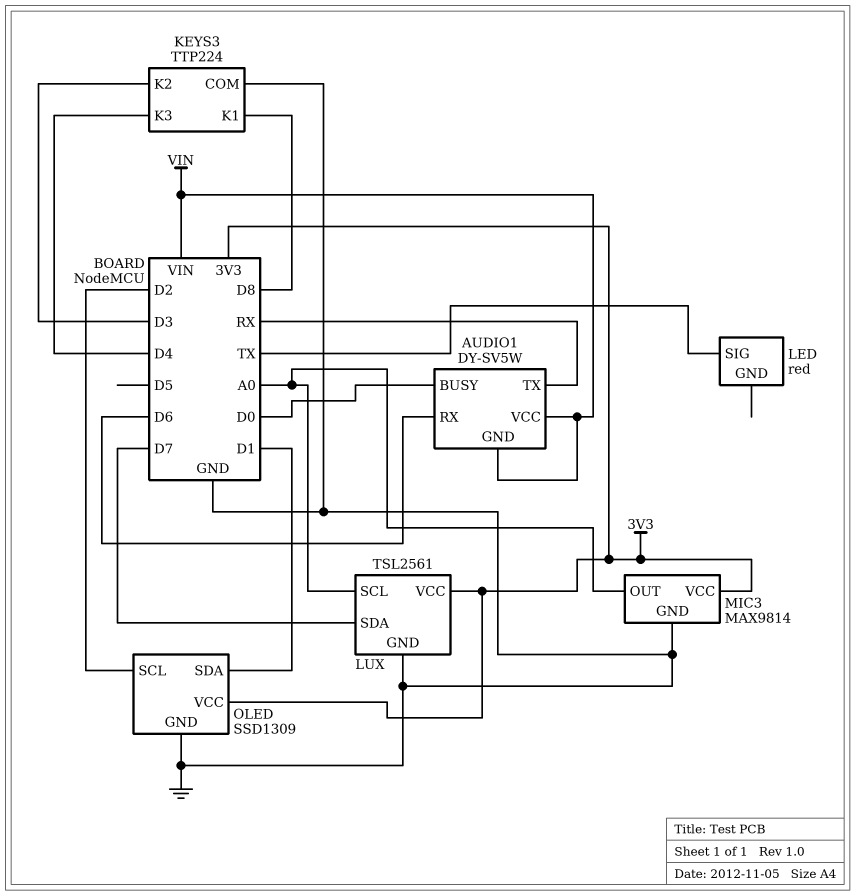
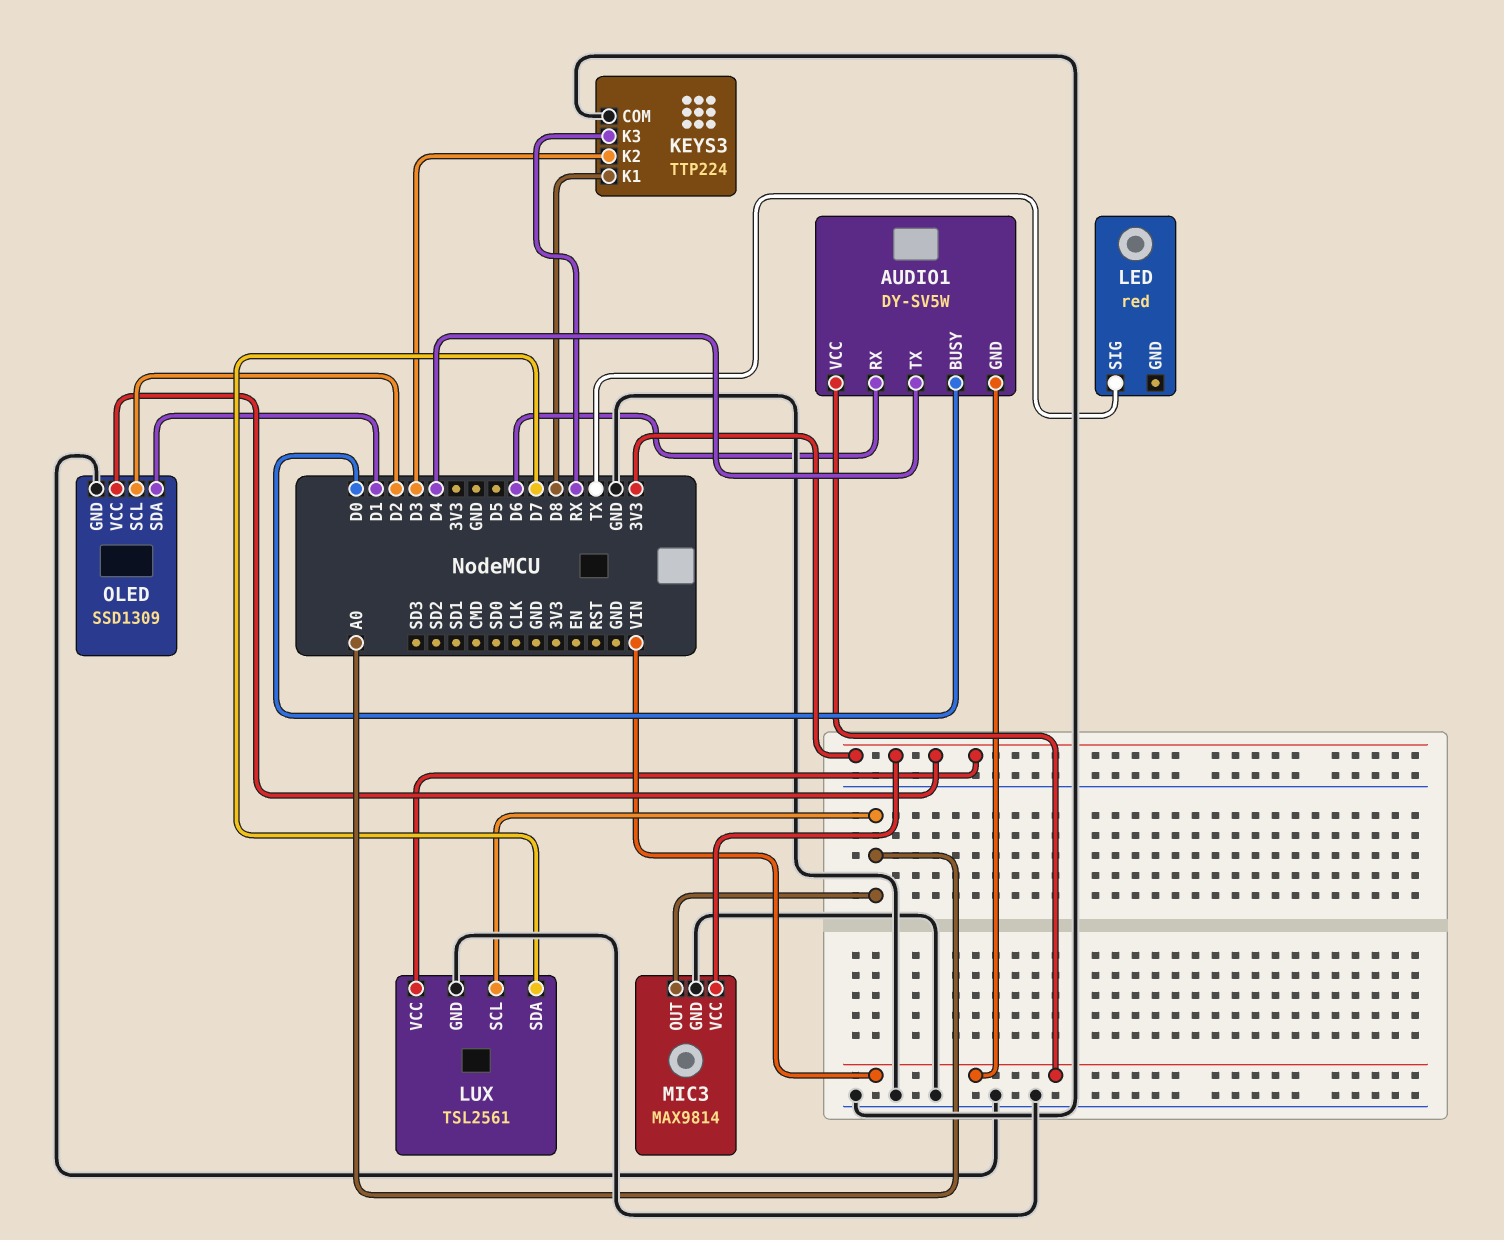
AUDIO1 pin TX: RX -> D4
KEYS3 pin K3: D4 -> RX

